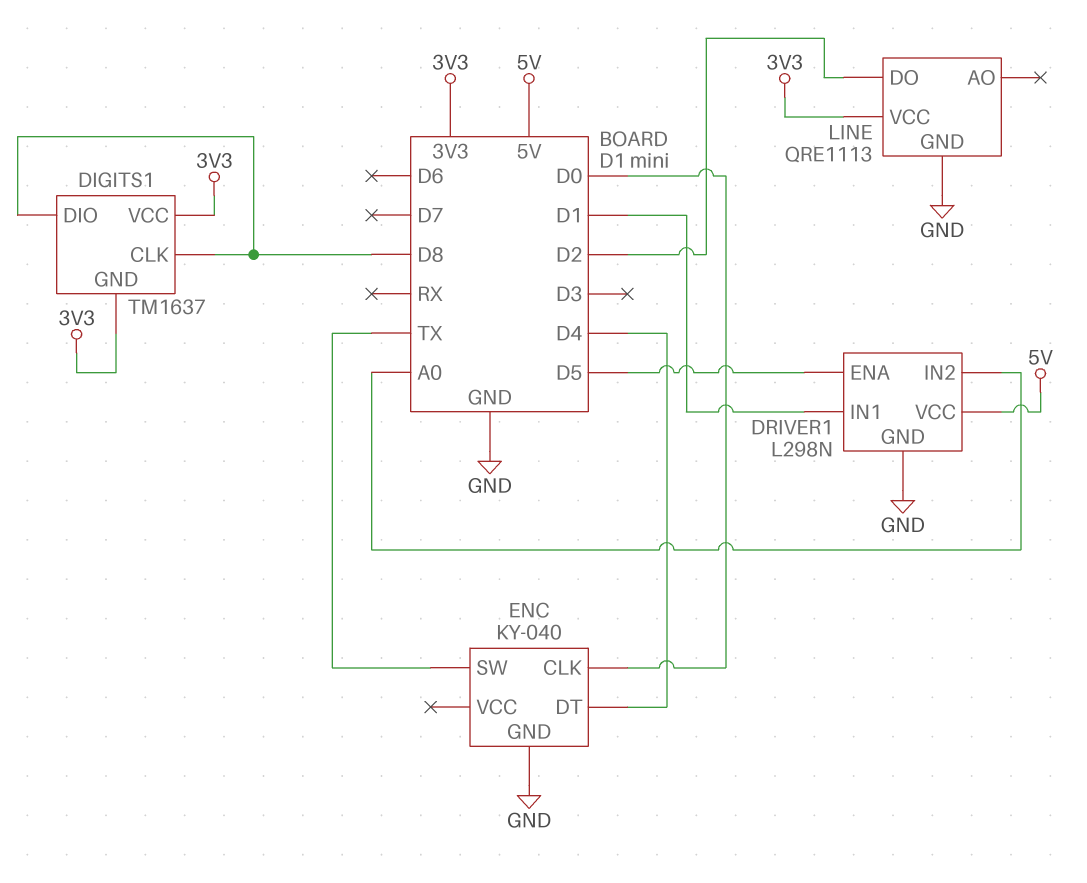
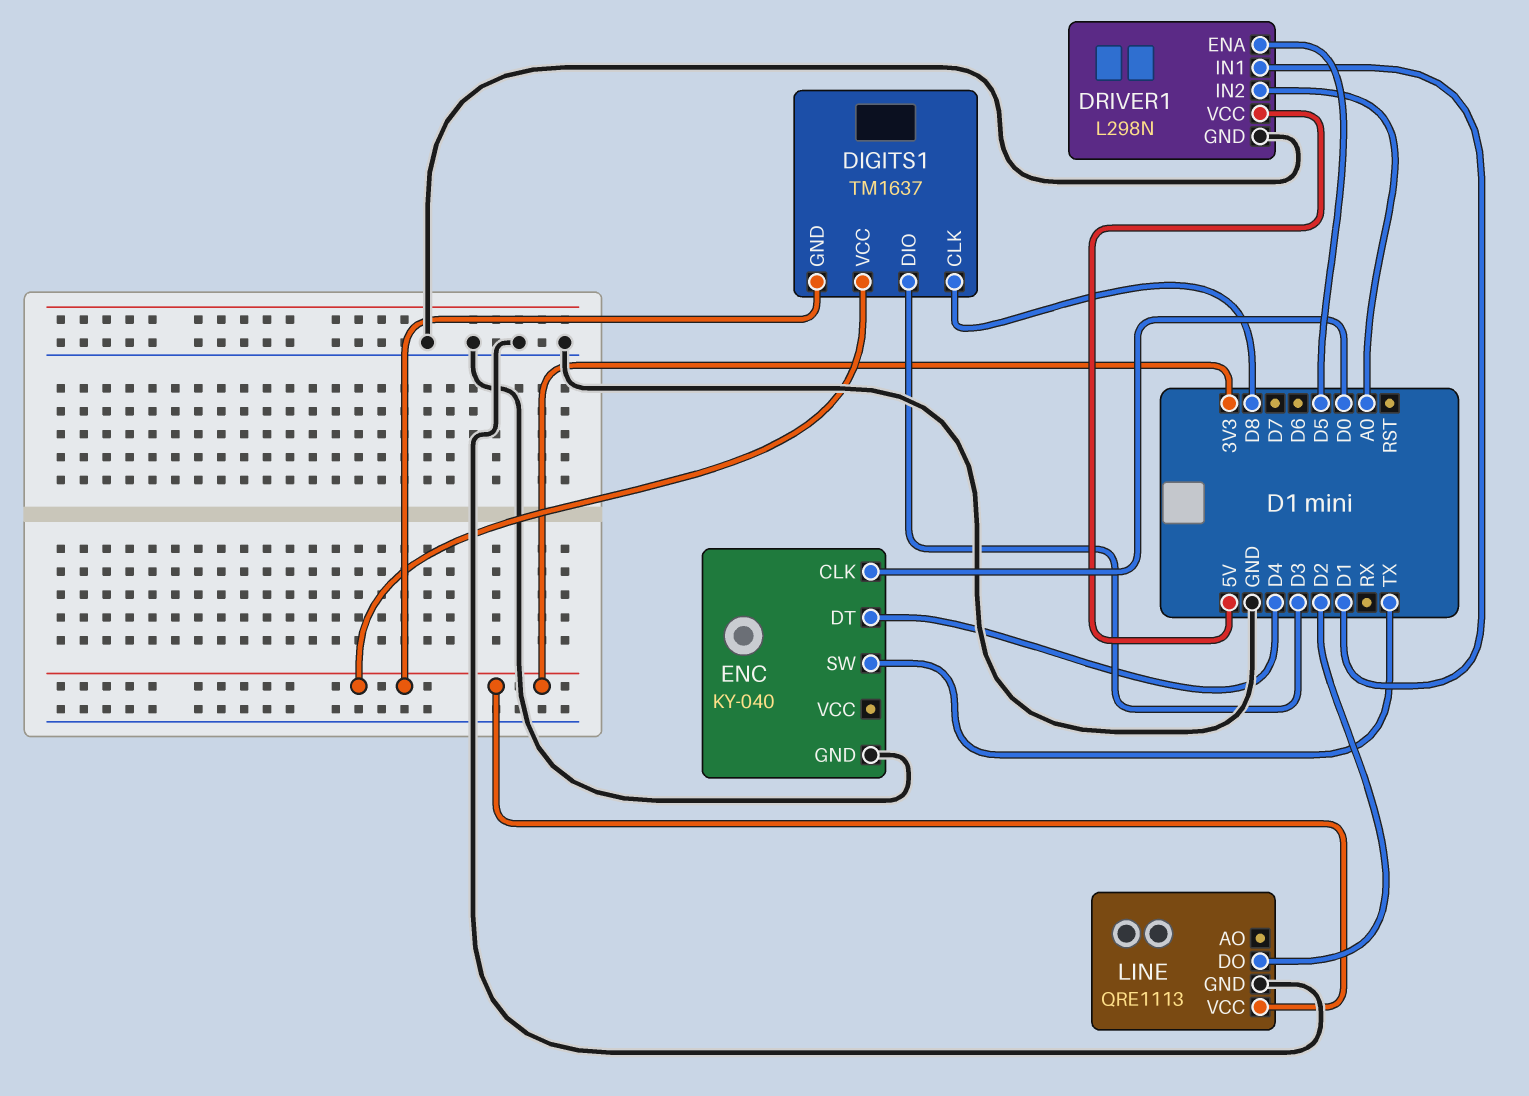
DIGITS1 pin DIO: D8 -> D3

